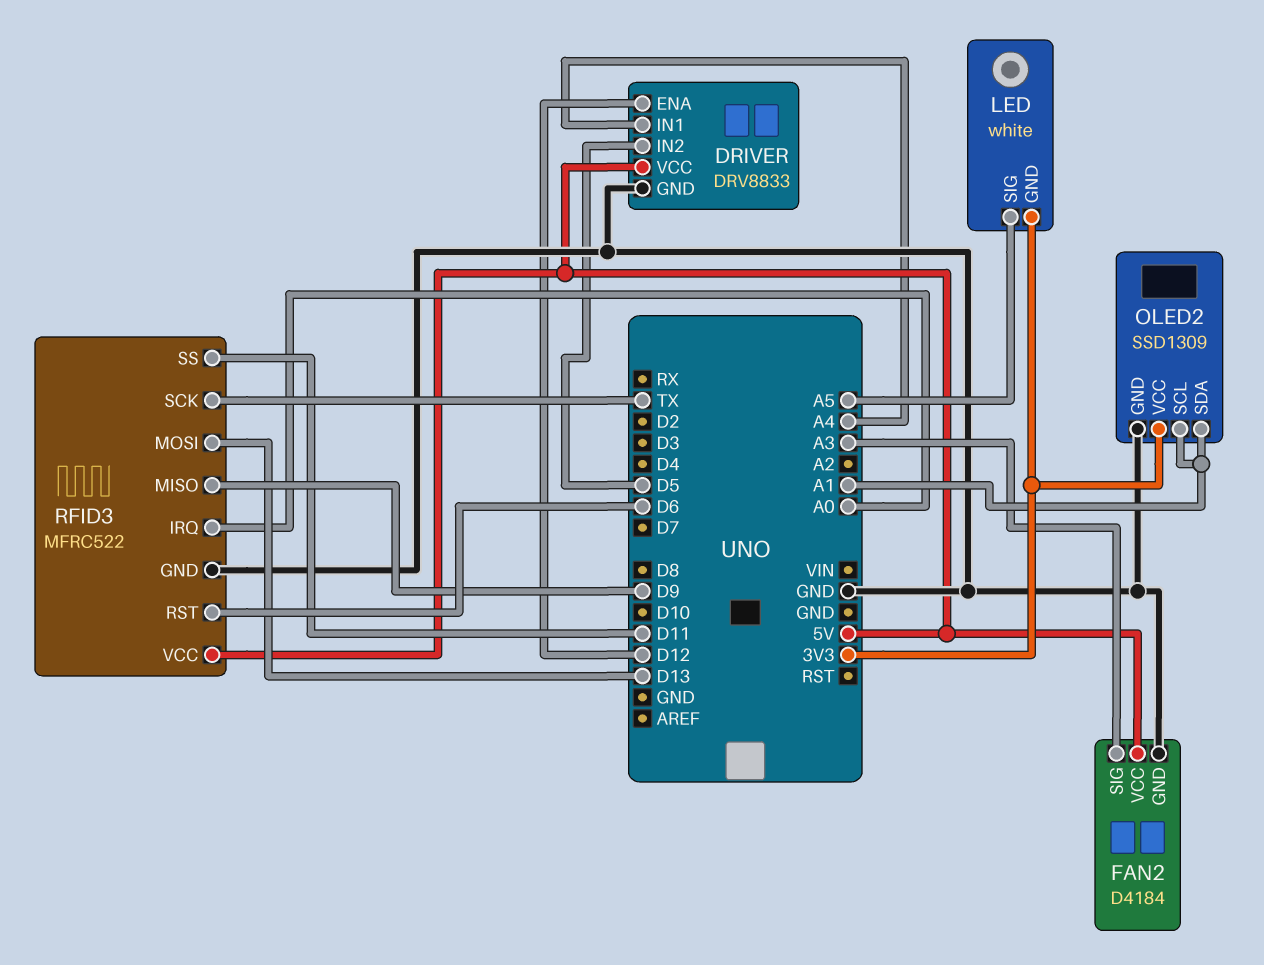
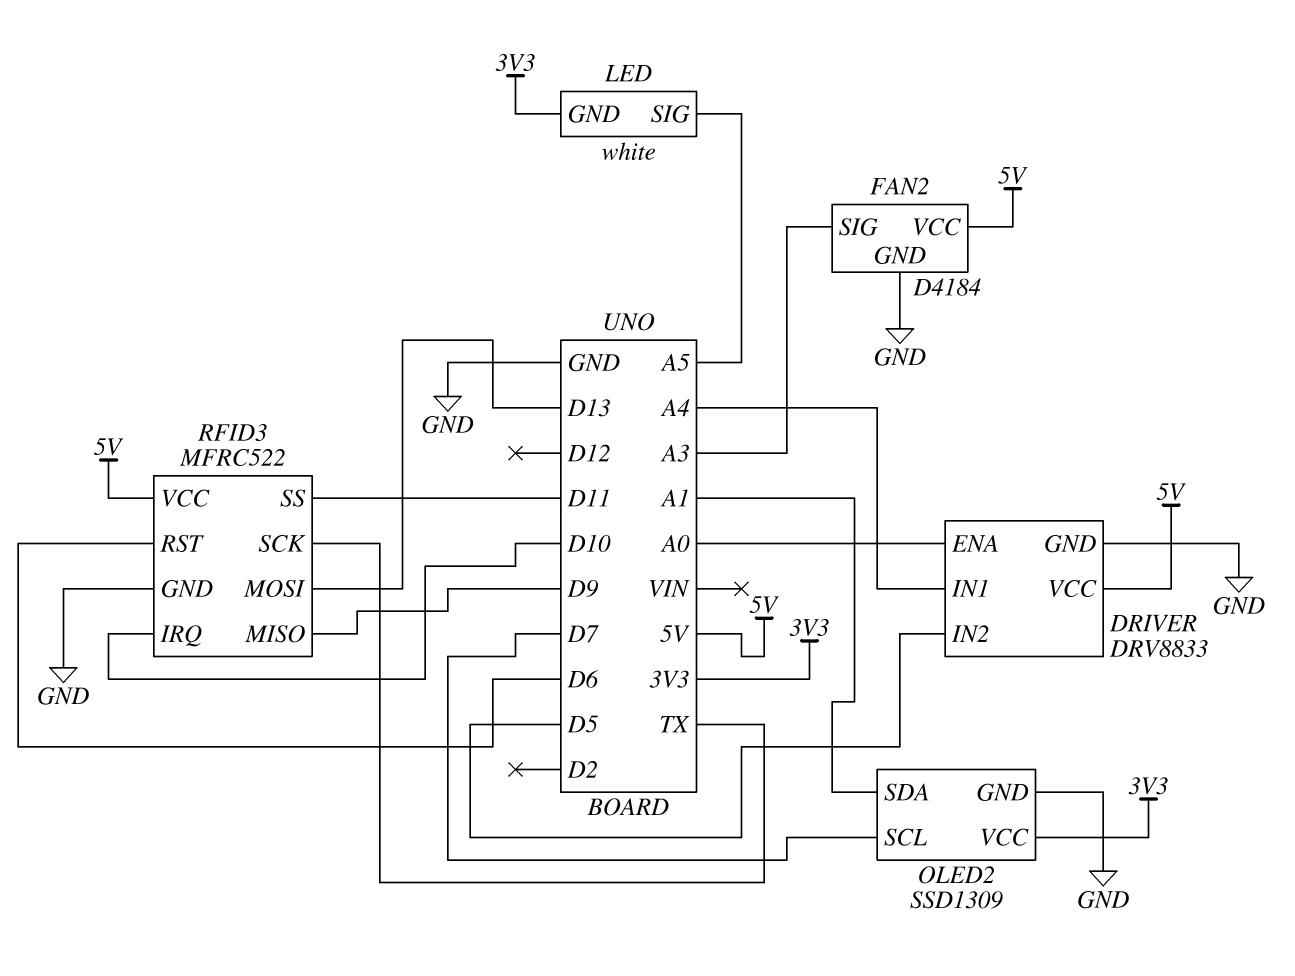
DRIVER pin ENA: D12 -> A0
OLED2 pin SCL: A1 -> D7
RFID3 pin IRQ: A0 -> D10

